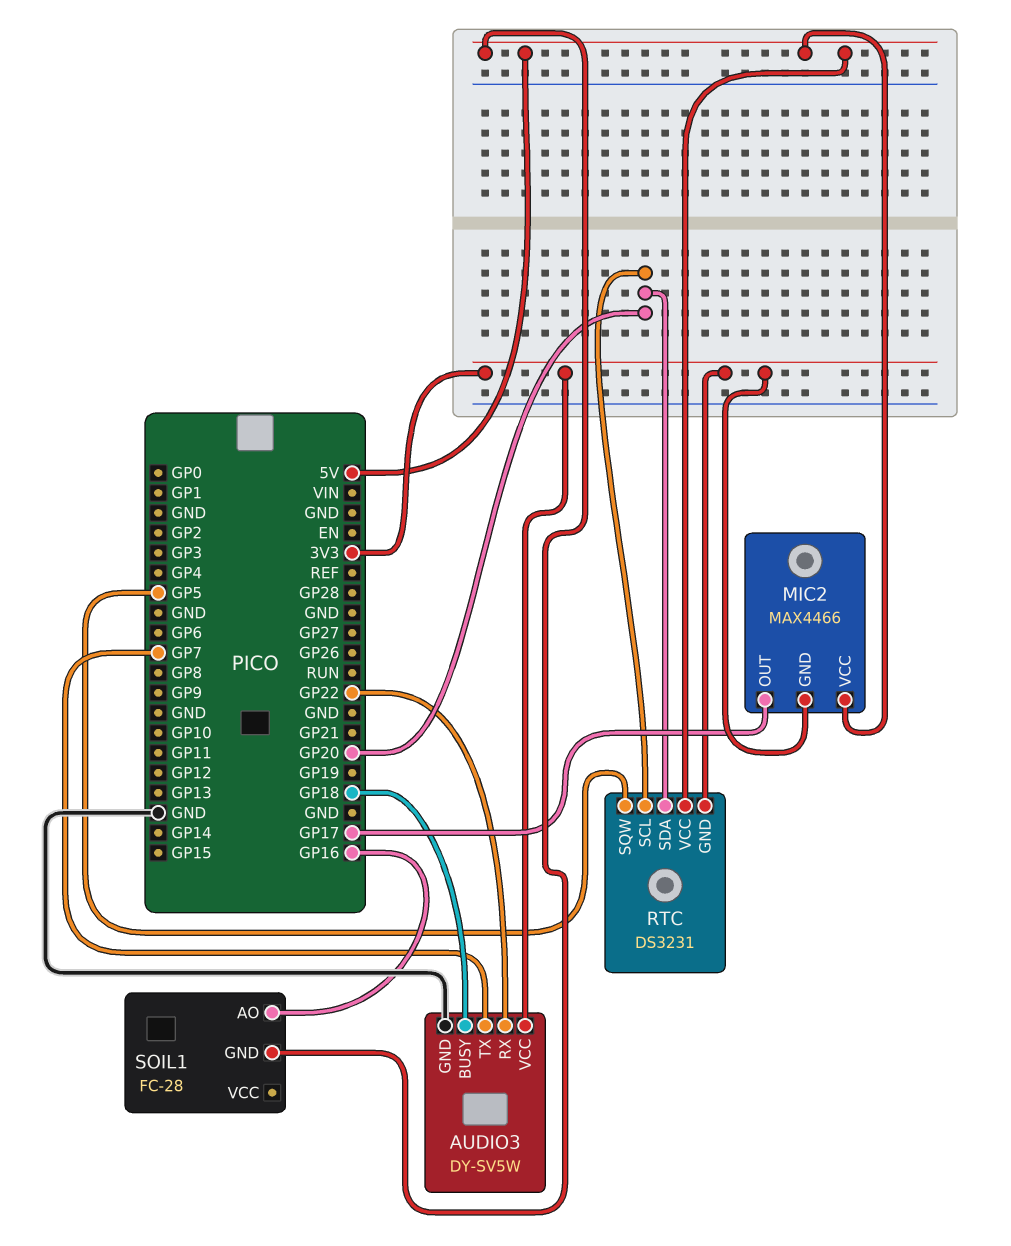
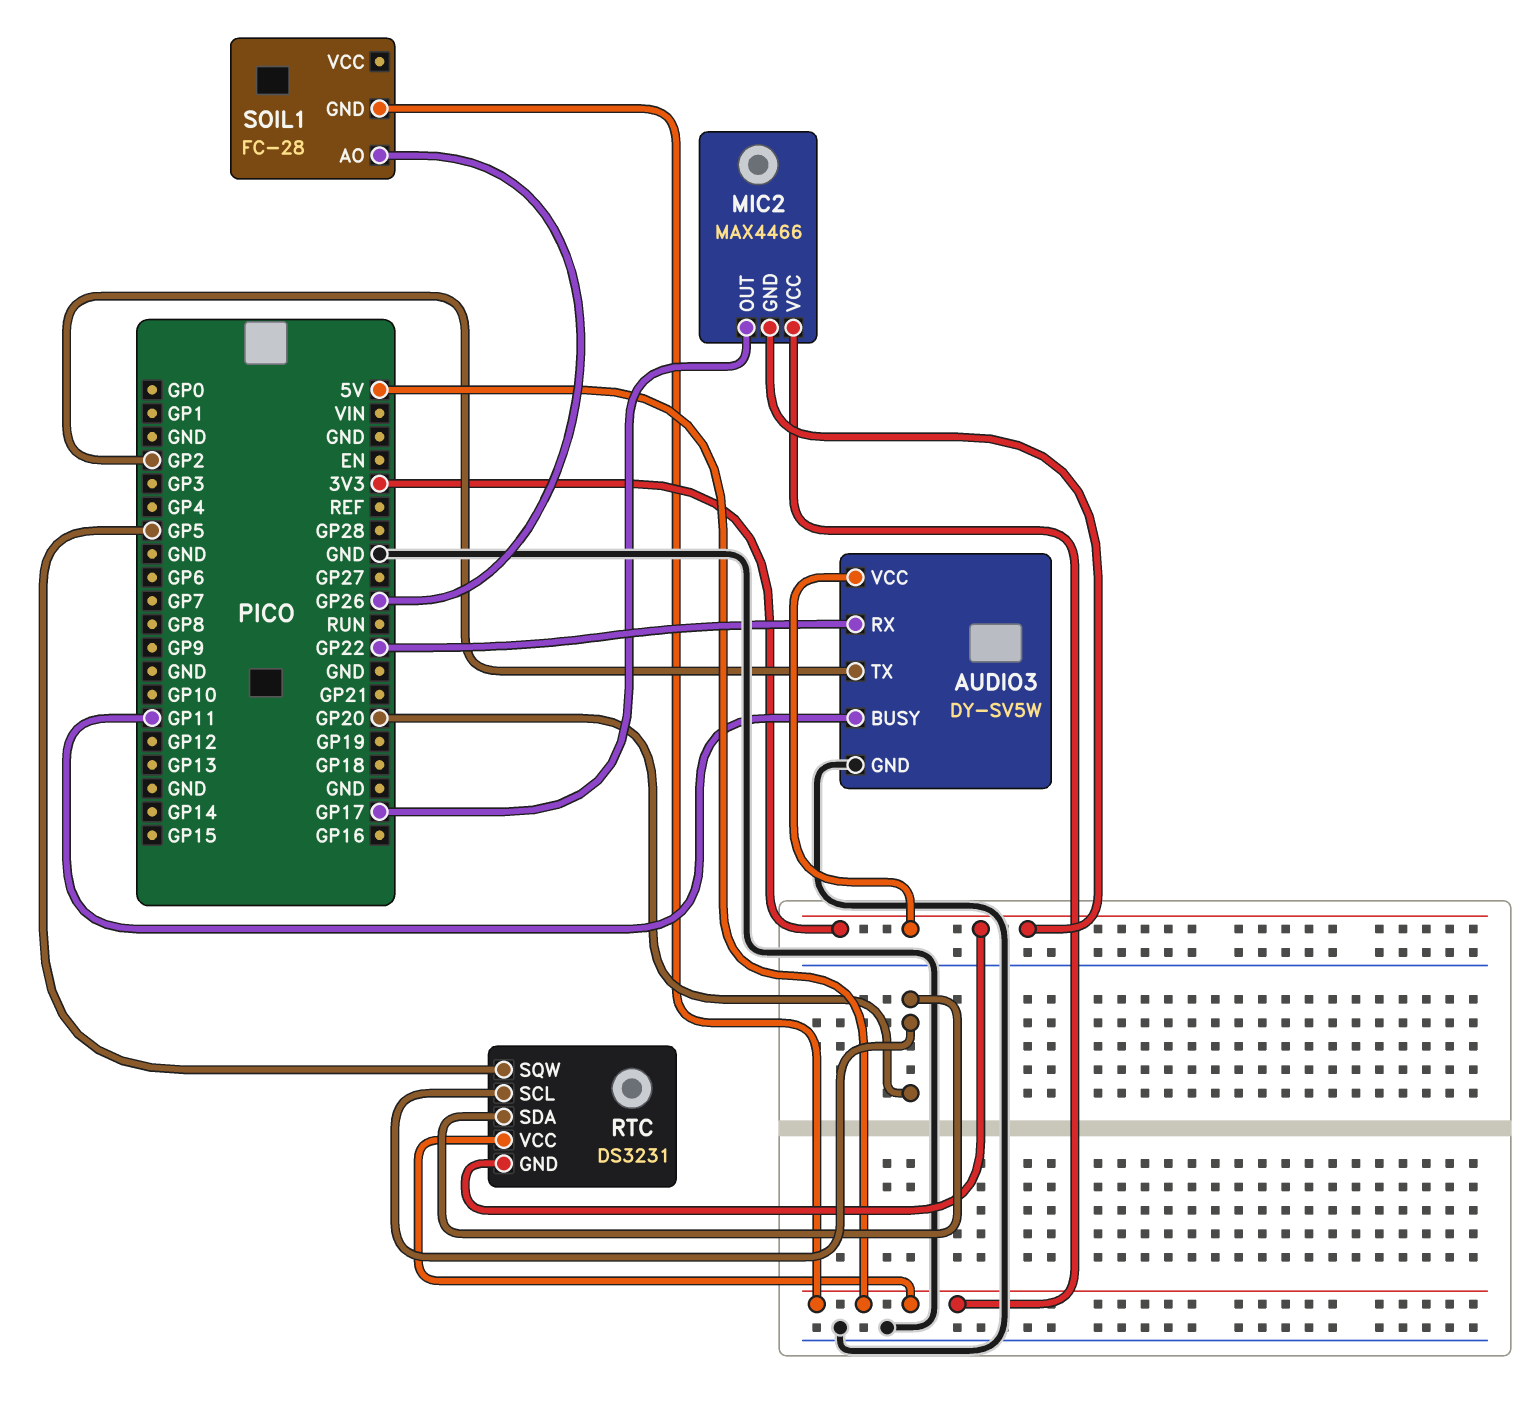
AUDIO3 pin BUSY: GP18 -> GP11
AUDIO3 pin TX: GP7 -> GP2
SOIL1 pin AO: GP16 -> GP26

